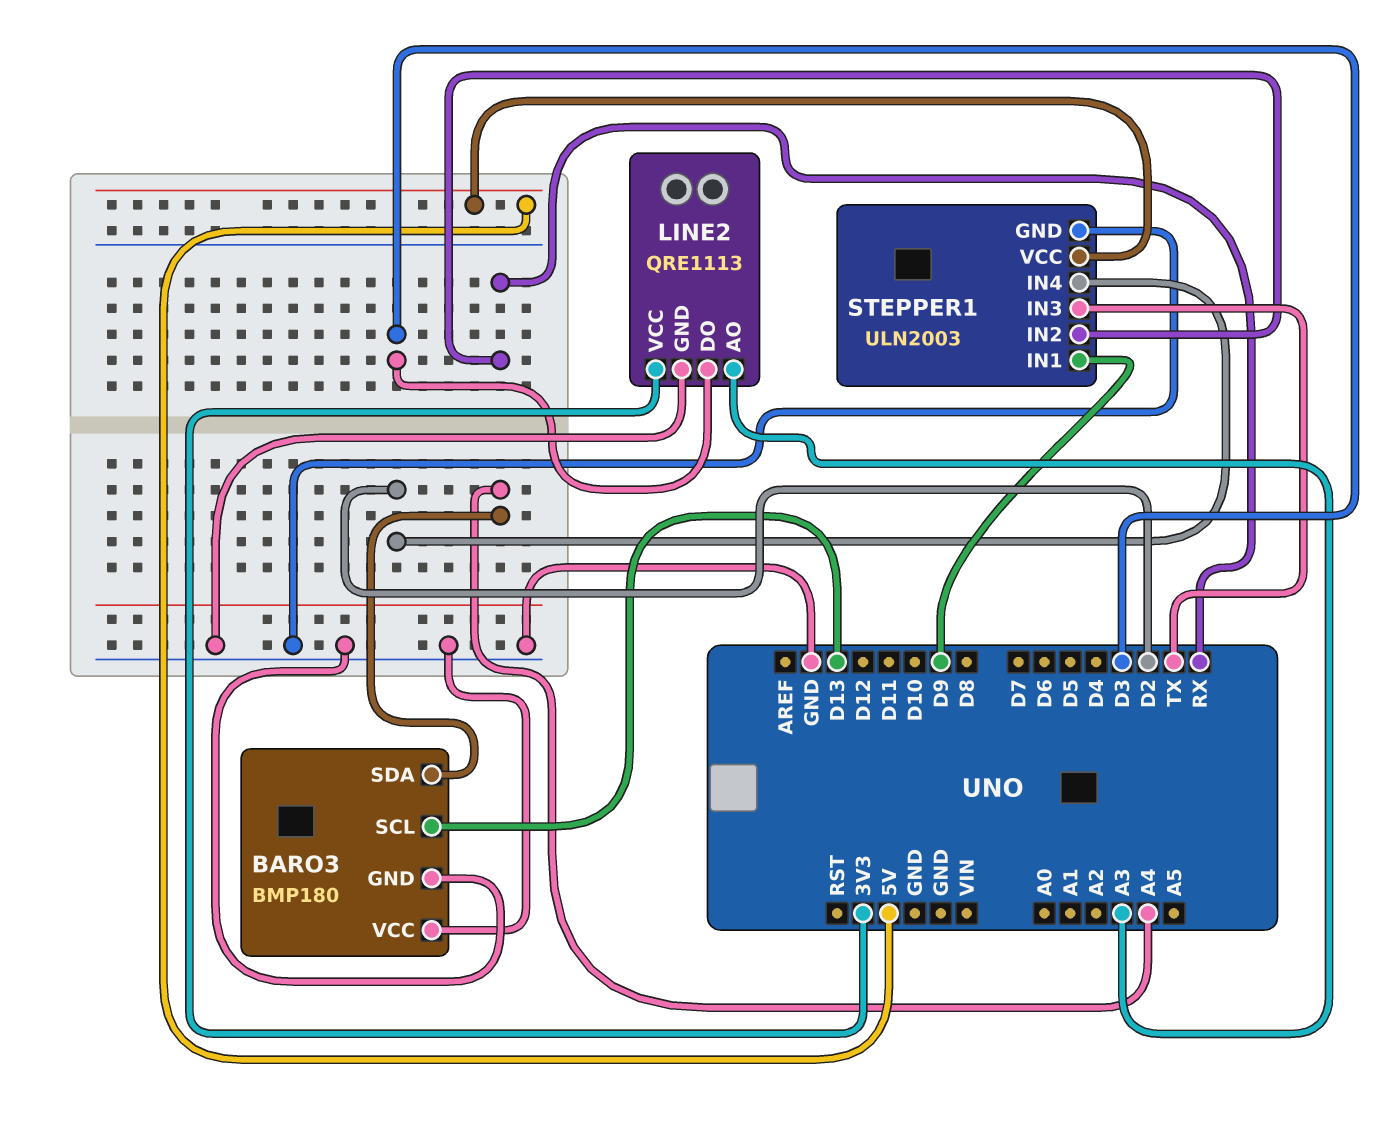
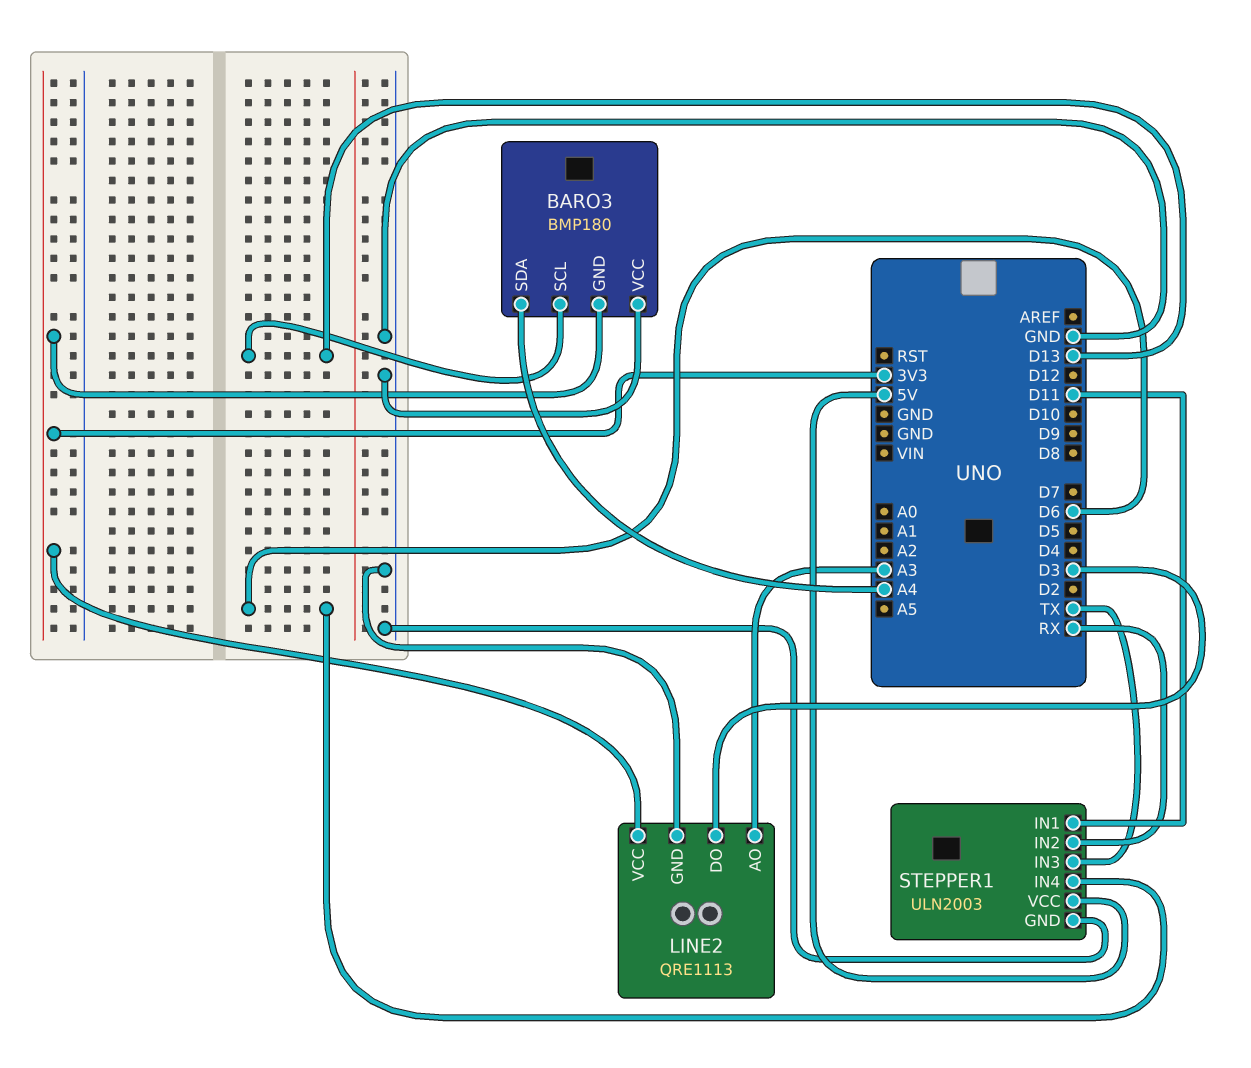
BARO3 pin GND: GND -> 3V3
STEPPER1 pin IN1: D9 -> D11
STEPPER1 pin IN4: D2 -> D6

